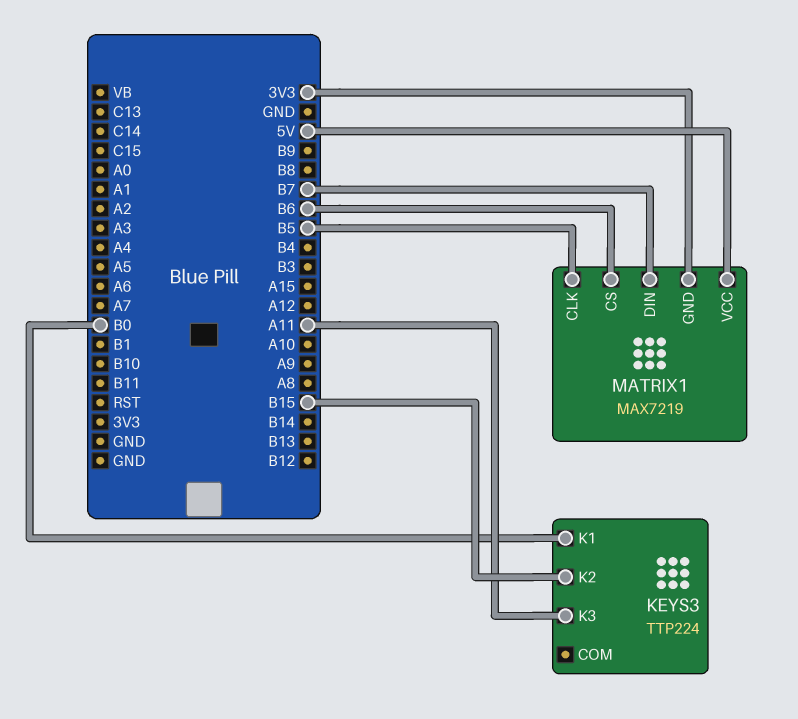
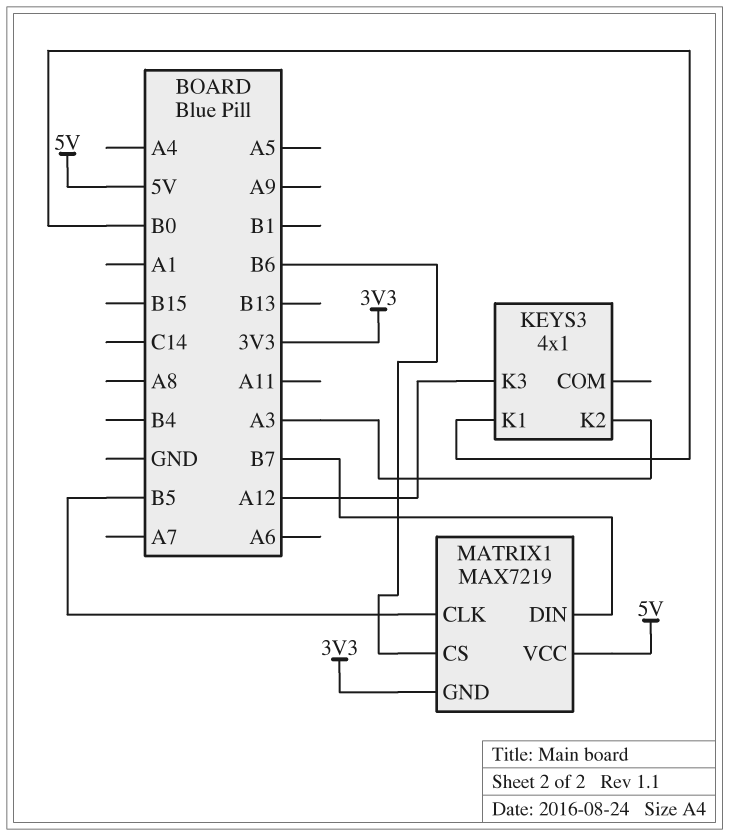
KEYS3: TTP224 -> 4x1
KEYS3 pin K2: B15 -> A3
KEYS3 pin K3: A11 -> A12

